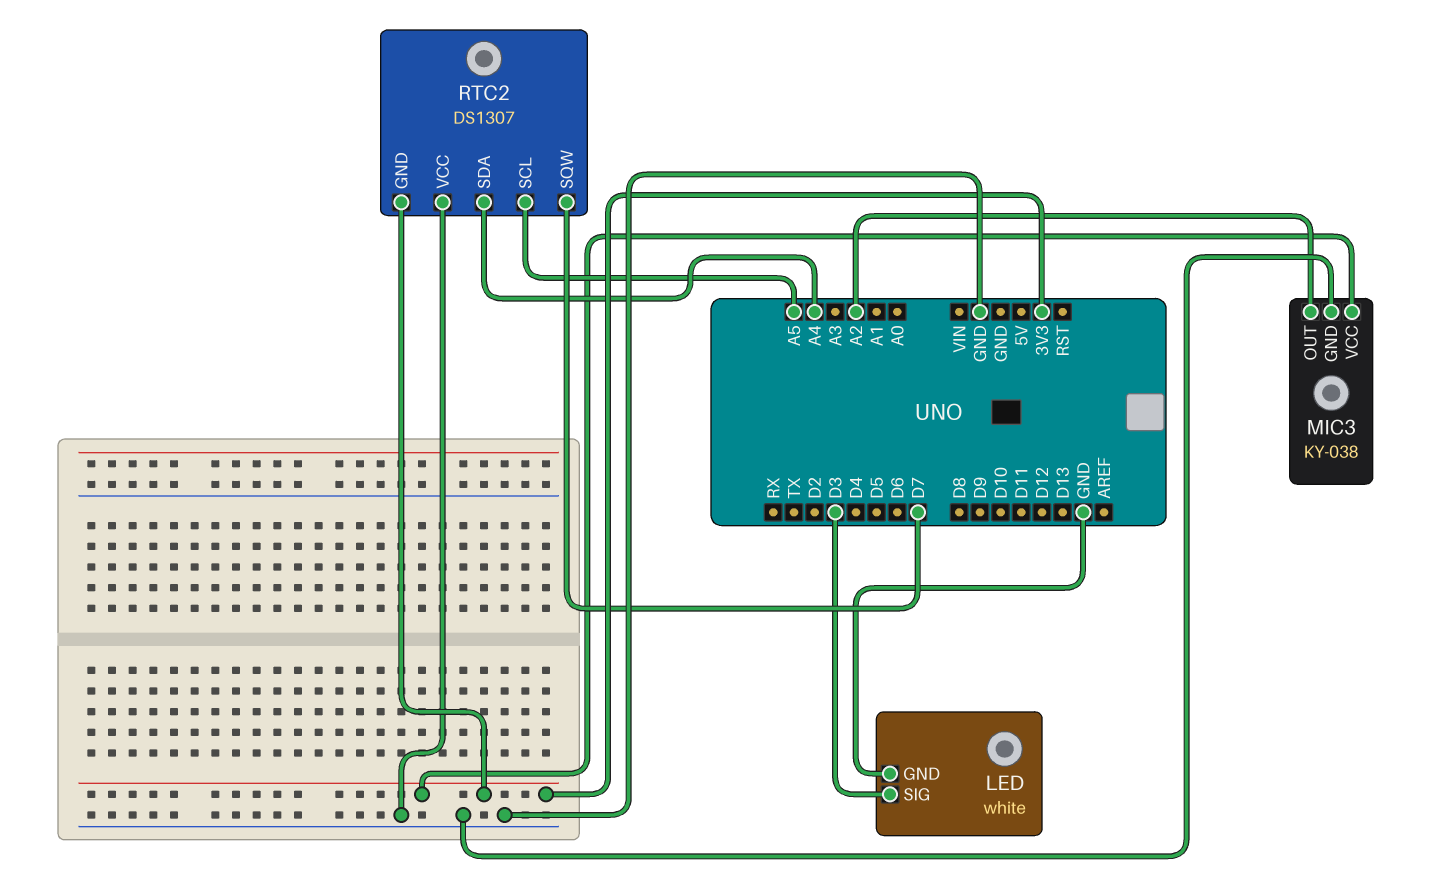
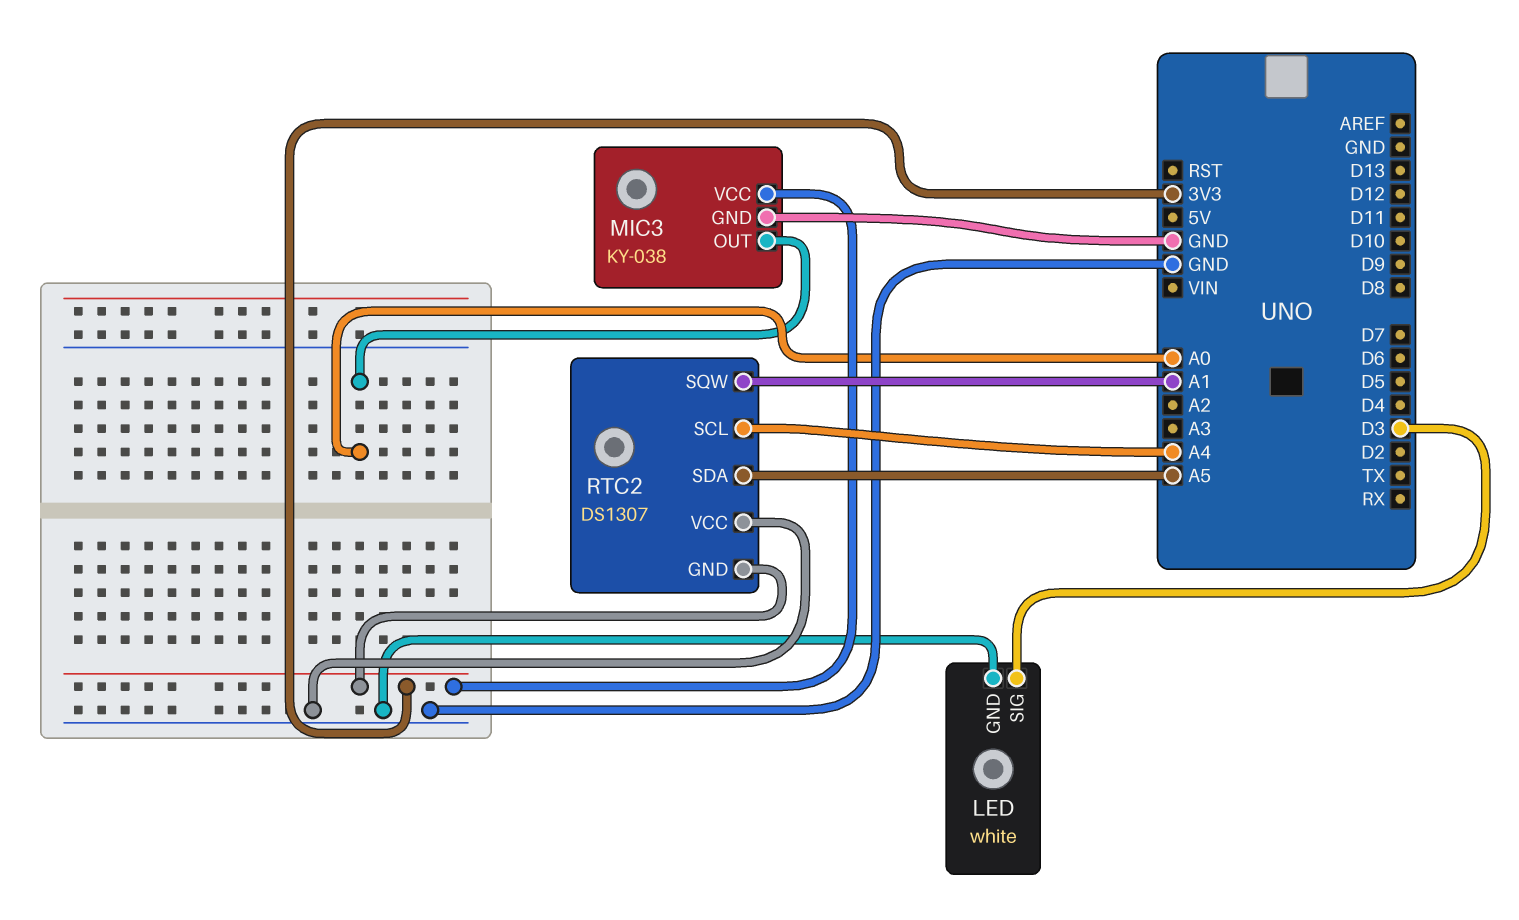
MIC3 pin OUT: A2 -> A0
RTC2 pin SCL: A5 -> A4
RTC2 pin SDA: A4 -> A5
RTC2 pin SQW: D7 -> A1

